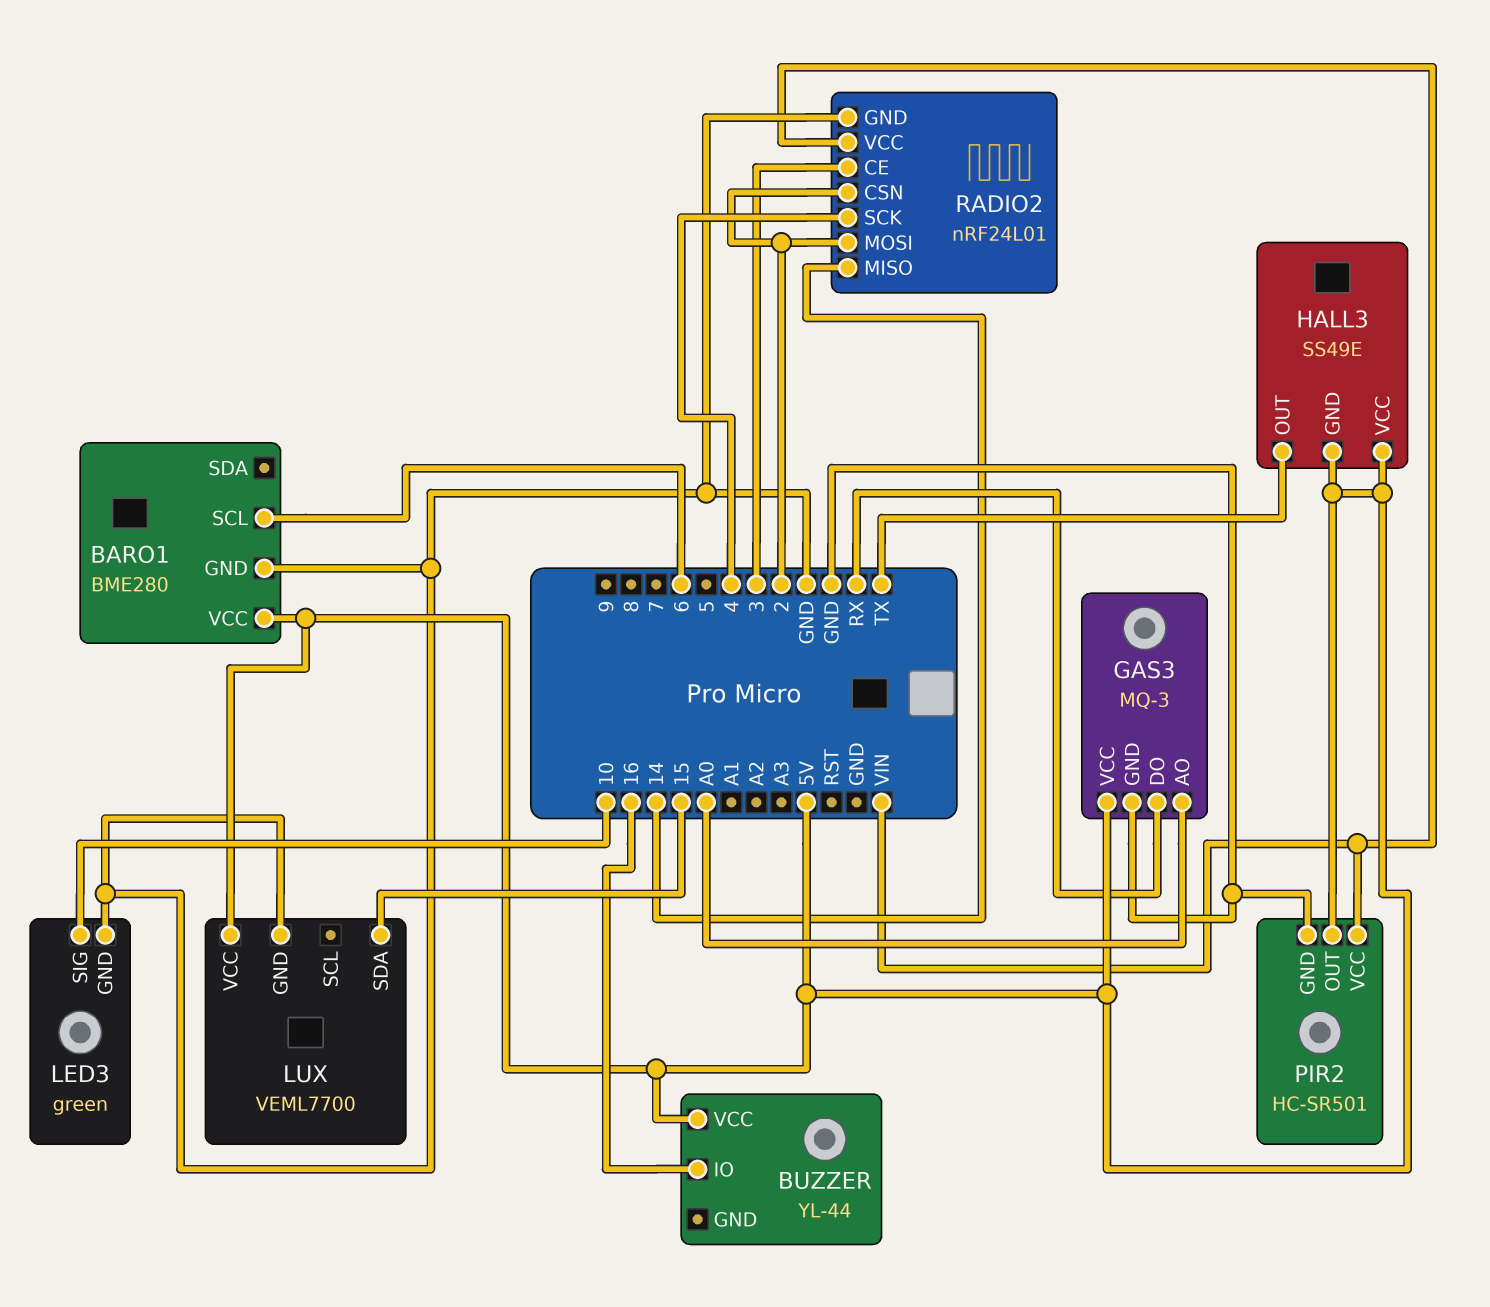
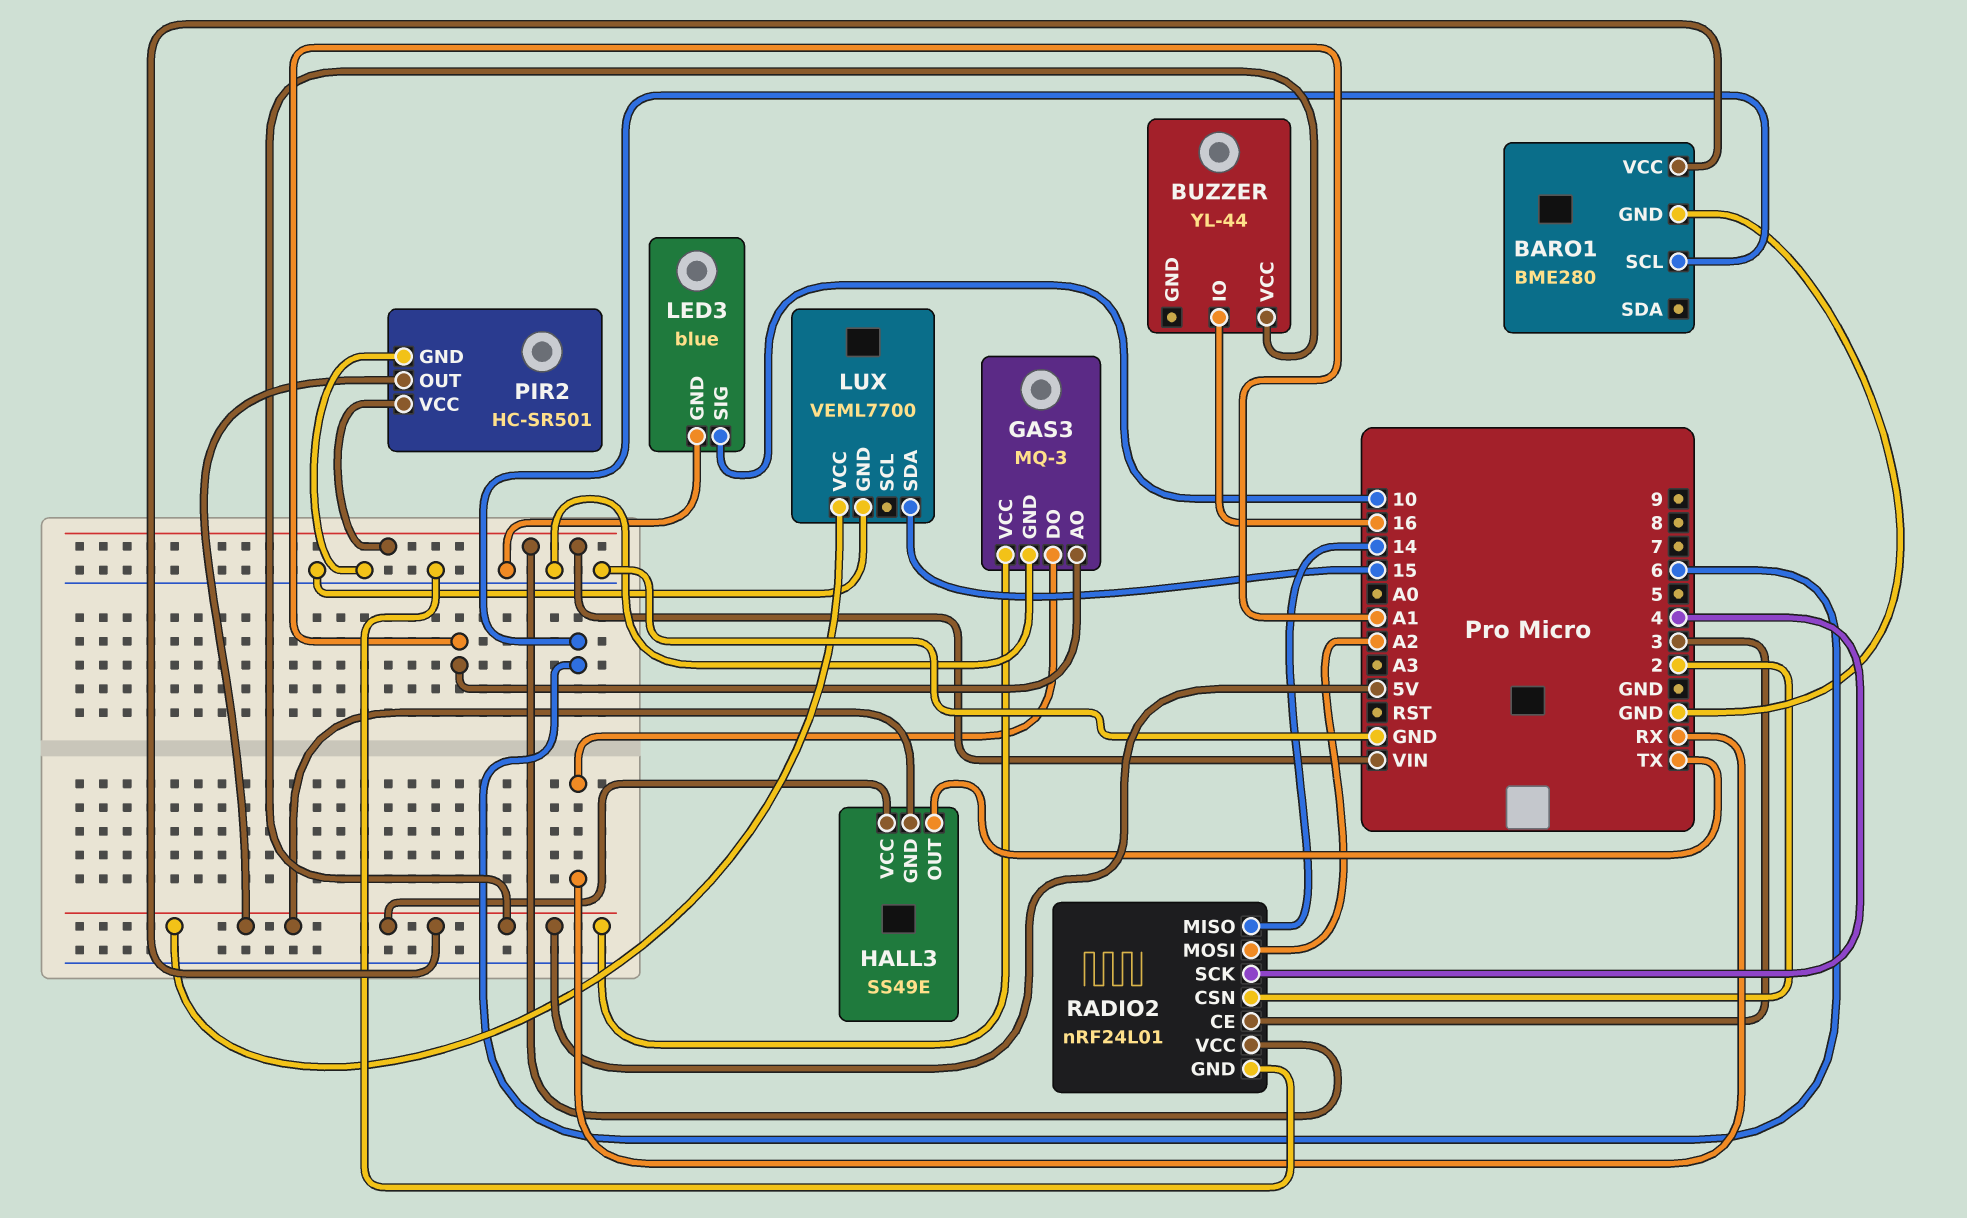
GAS3 pin AO: A0 -> A1
LED3: green -> blue
RADIO2 pin MOSI: 2 -> A2

